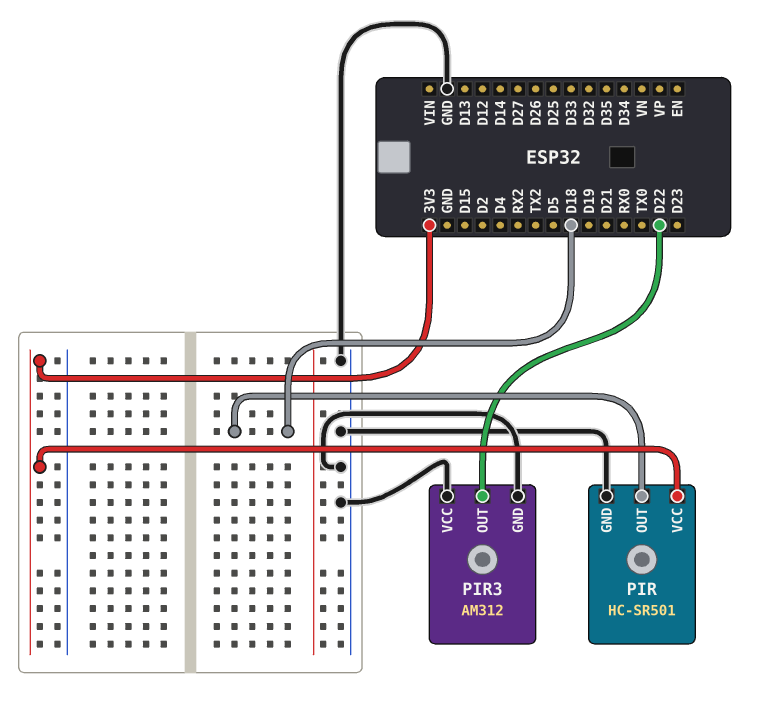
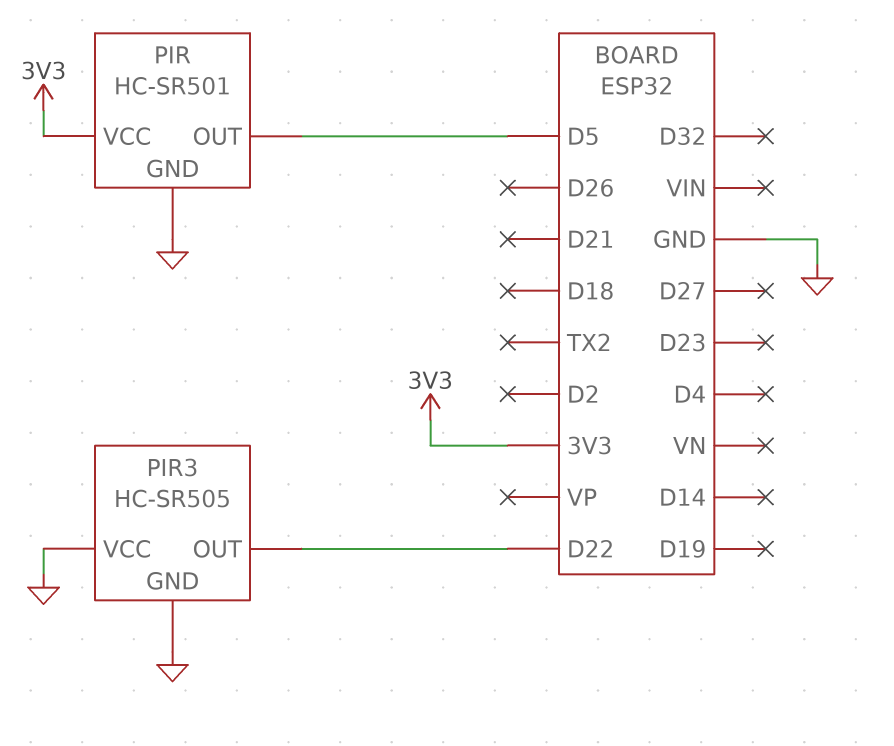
PIR pin OUT: D18 -> D5
PIR3: AM312 -> HC-SR505

